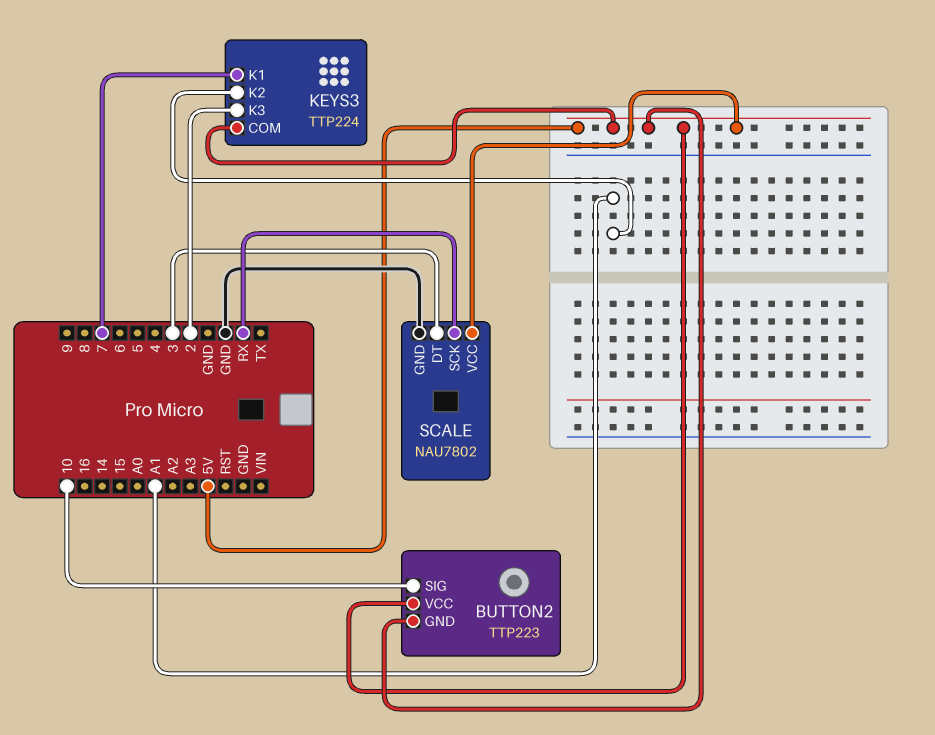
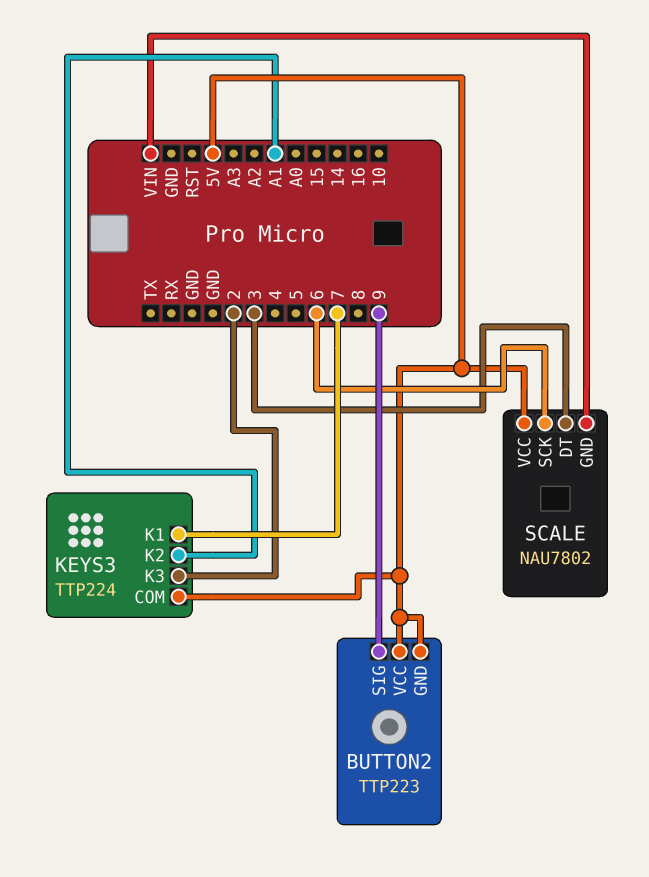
BUTTON2 pin SIG: 10 -> 9
SCALE pin GND: GND -> VIN
SCALE pin SCK: RX -> 6

